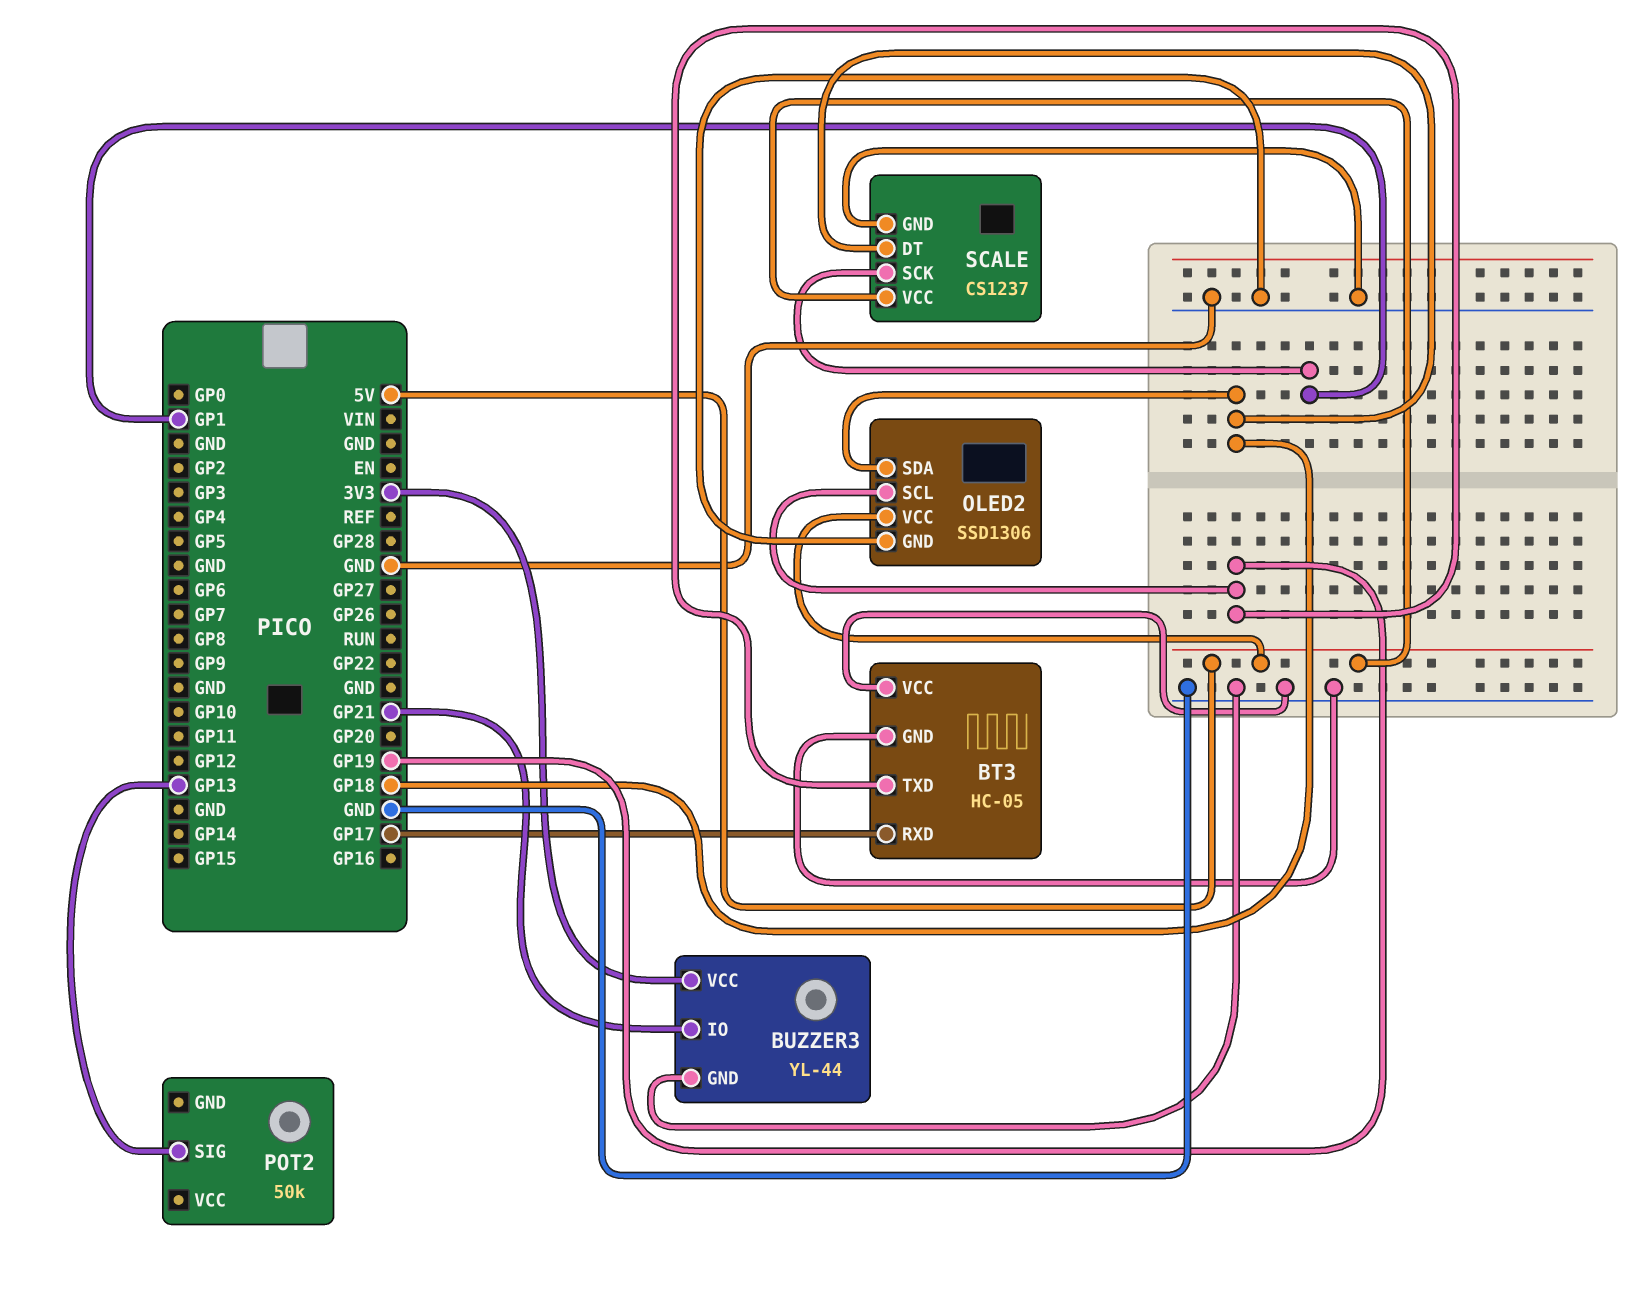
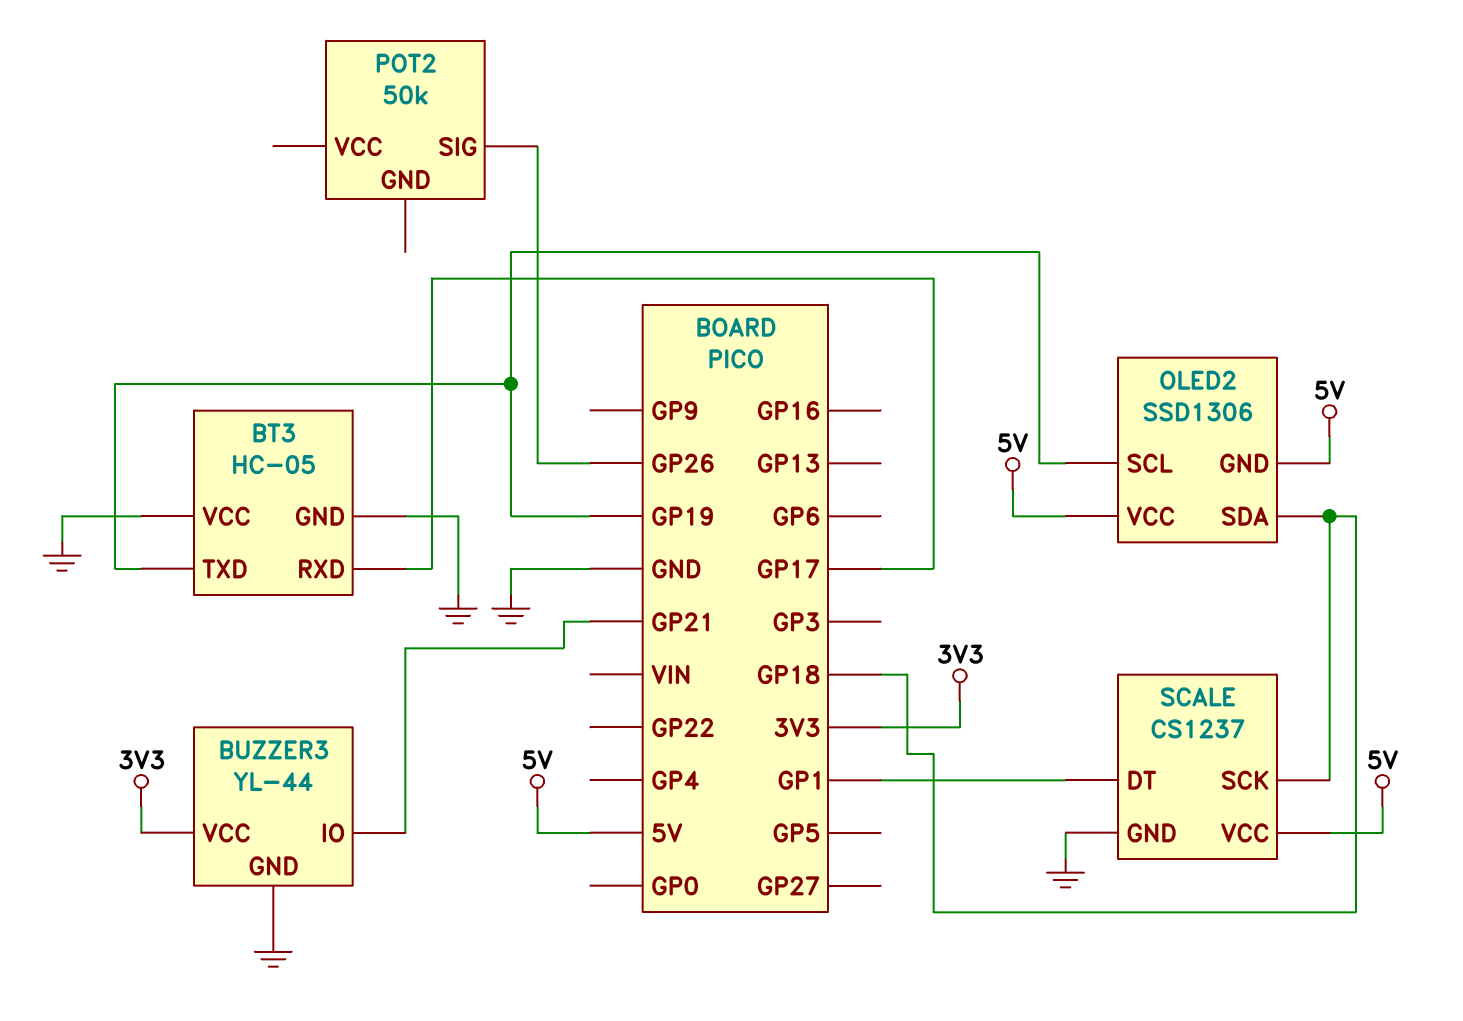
OLED2 pin GND: GND -> 5V
POT2 pin SIG: GP13 -> GP26
SCALE pin DT: GP18 -> GP1
SCALE pin SCK: GP1 -> GP18

